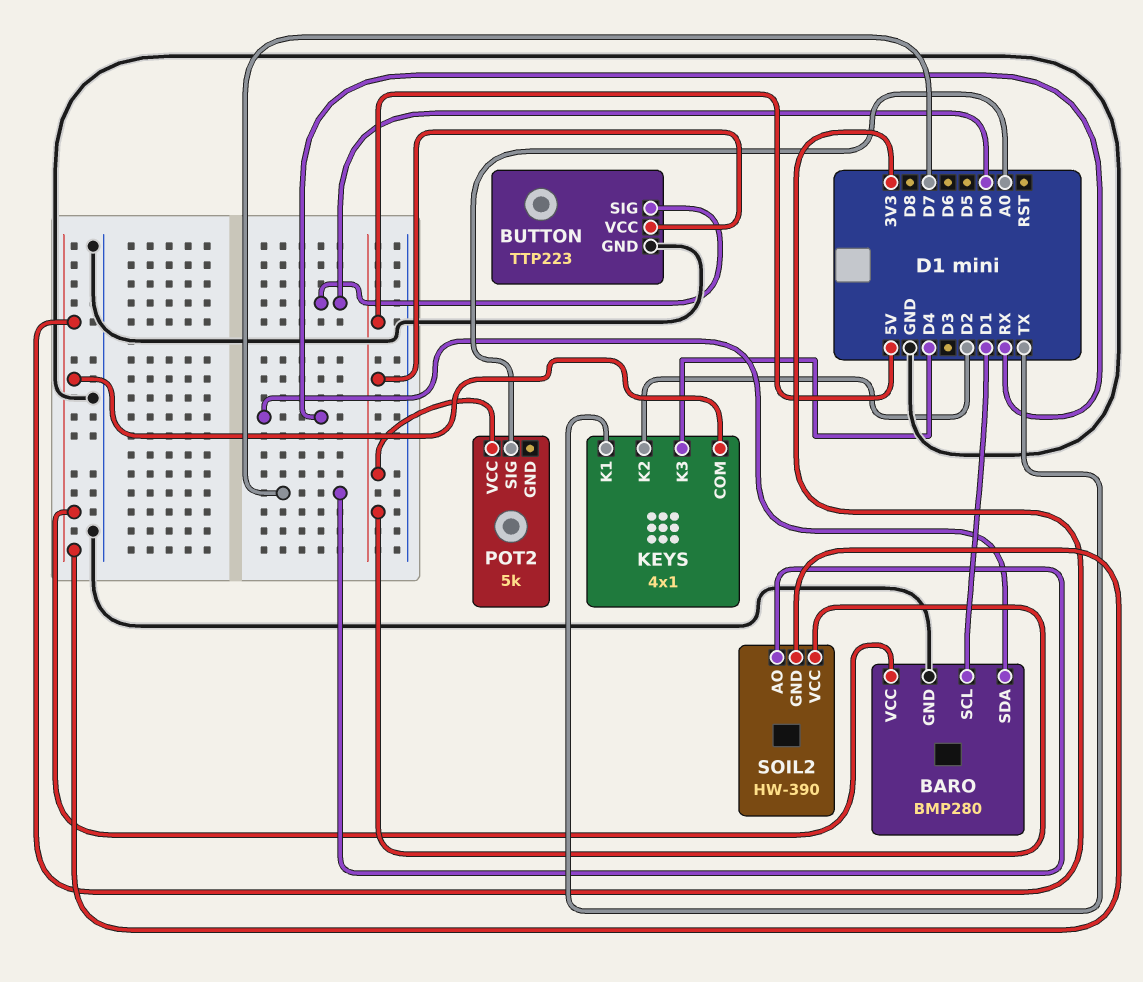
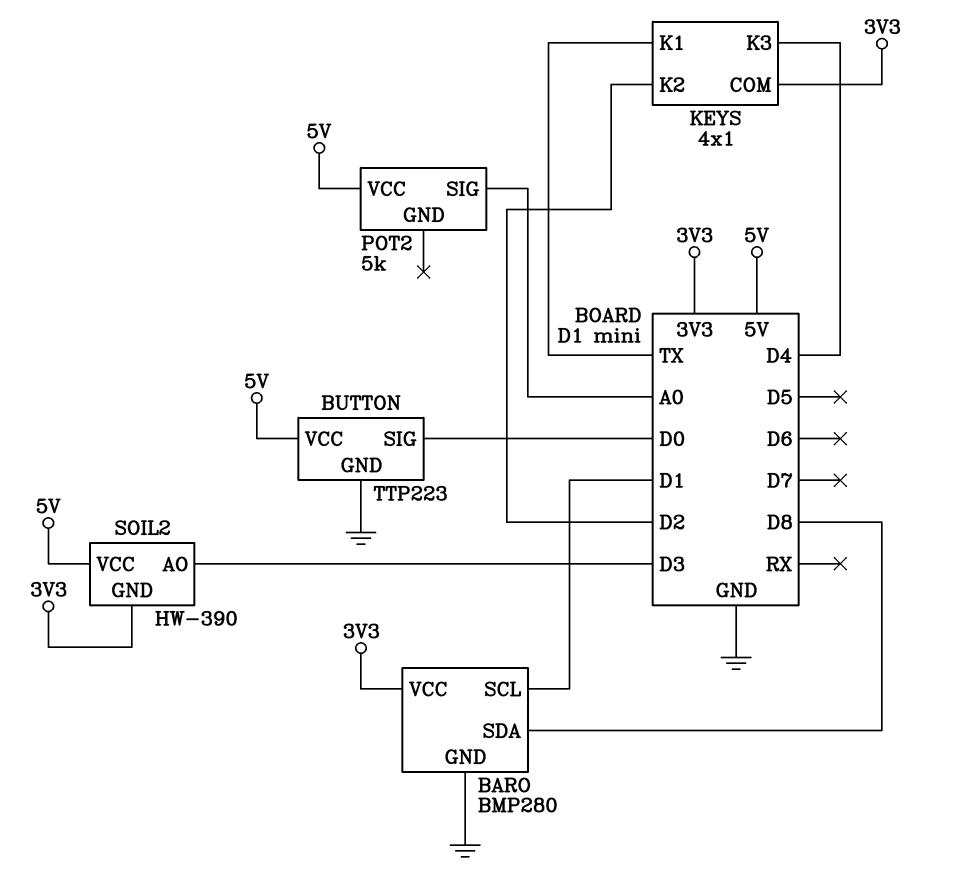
BARO pin SDA: RX -> D8
SOIL2 pin AO: D7 -> D3

